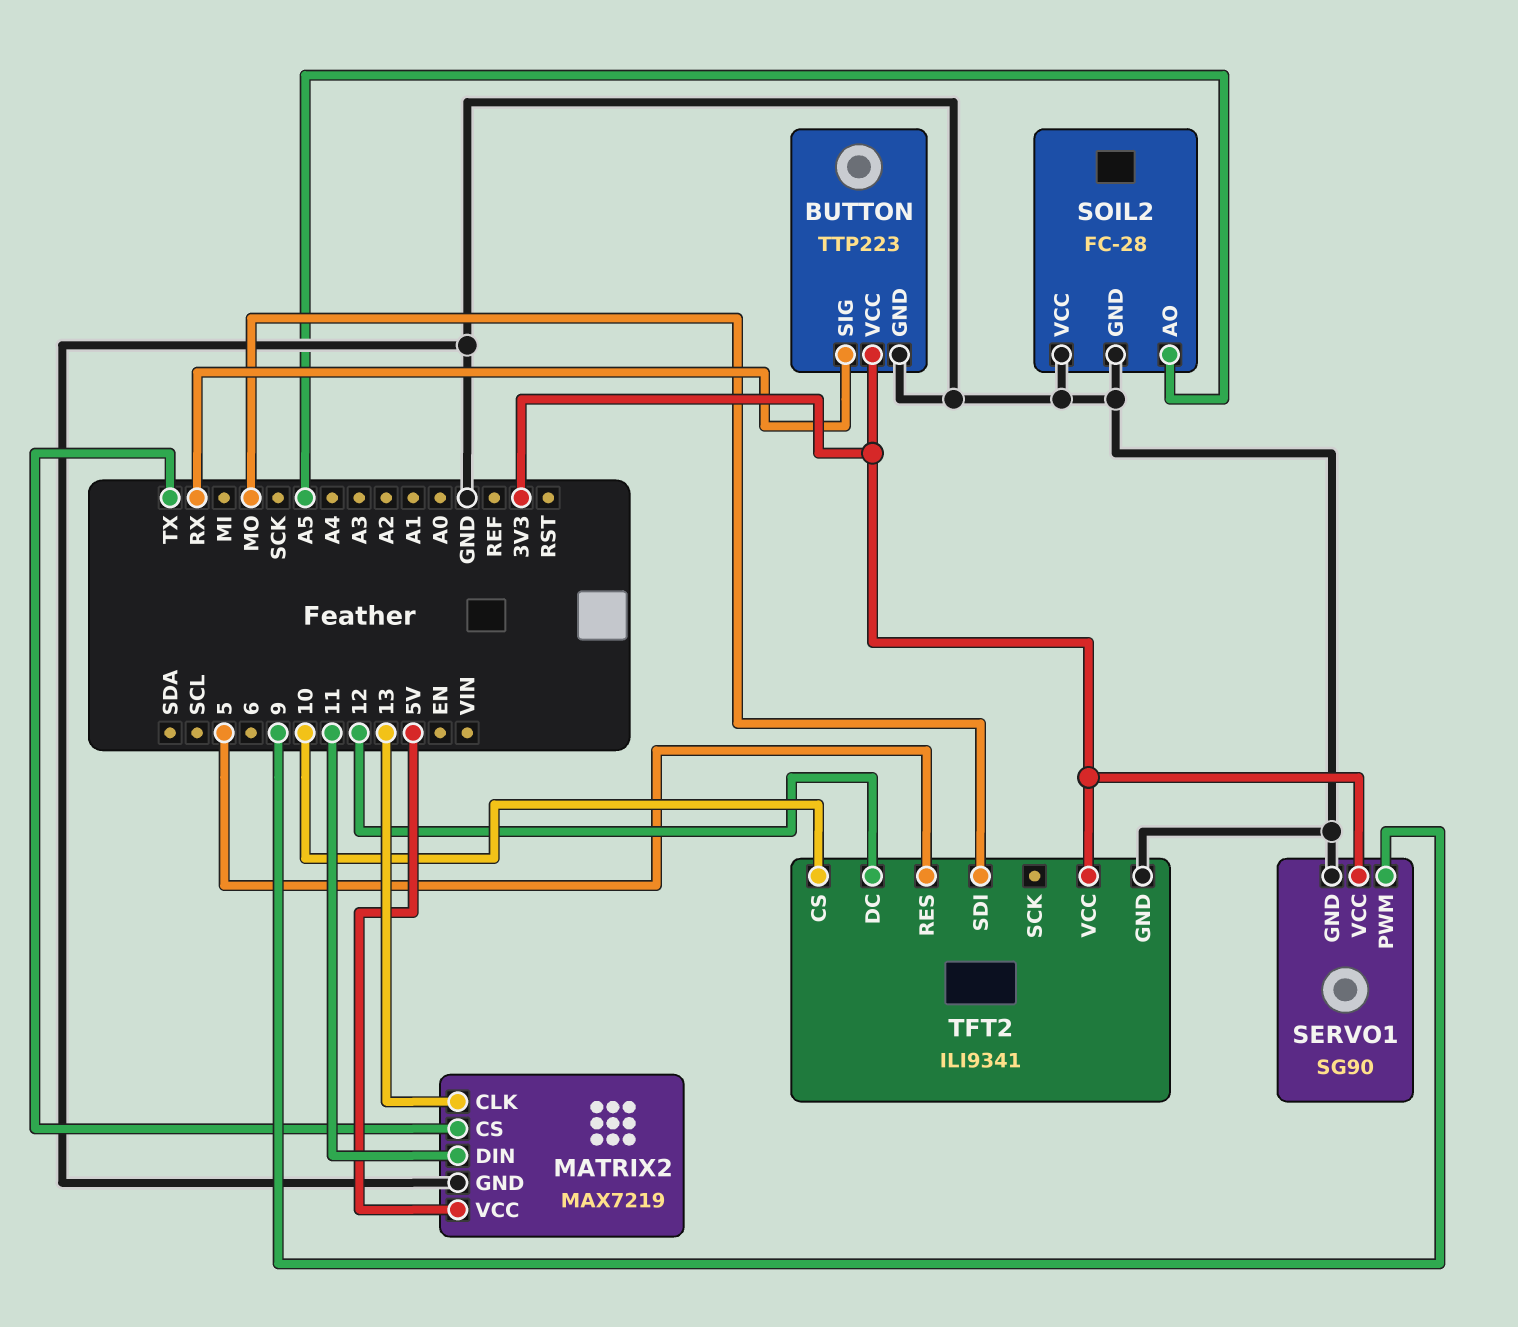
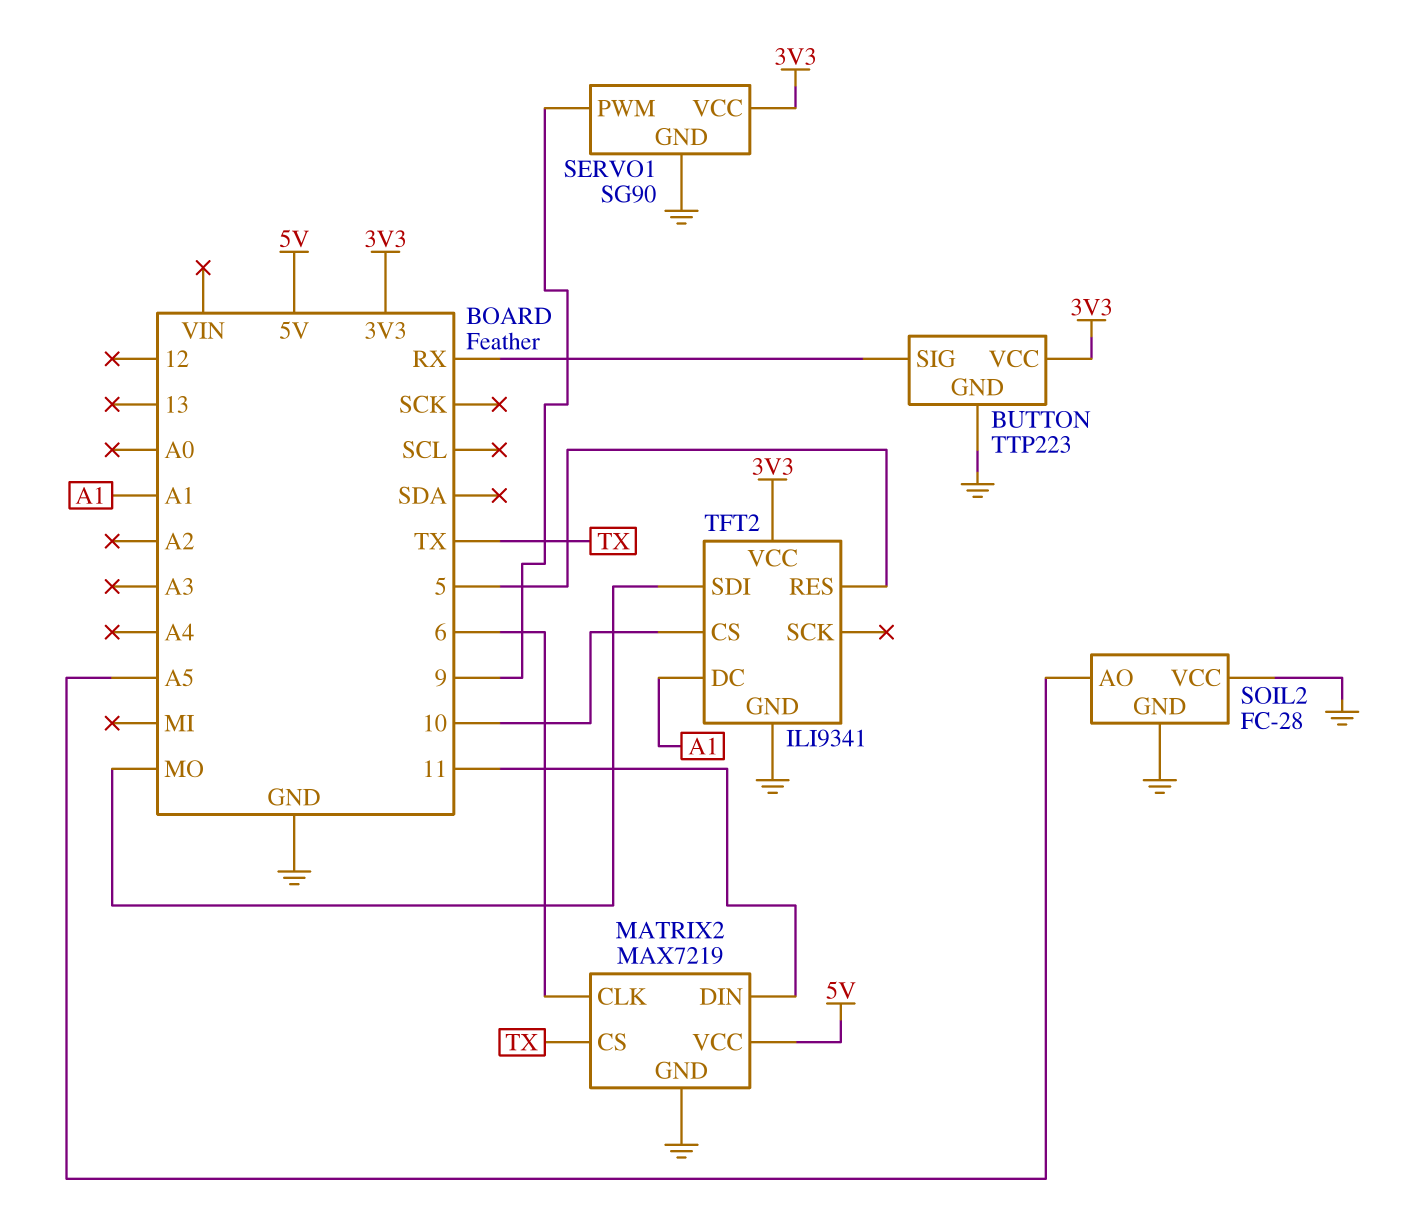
MATRIX2 pin CLK: 13 -> 6
TFT2 pin DC: 12 -> A1

